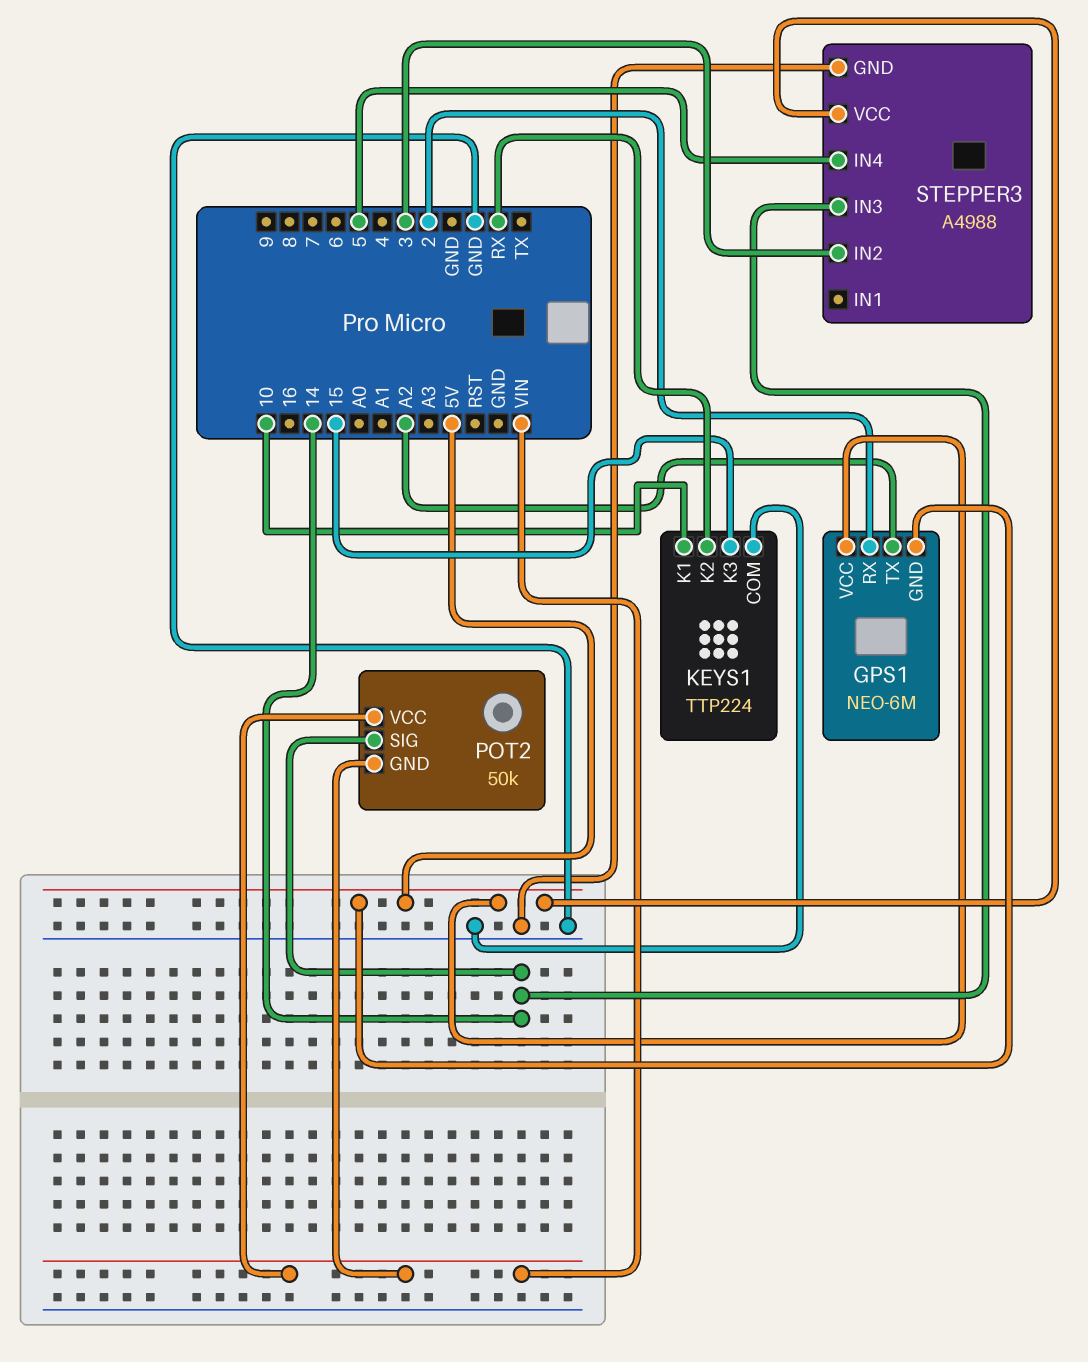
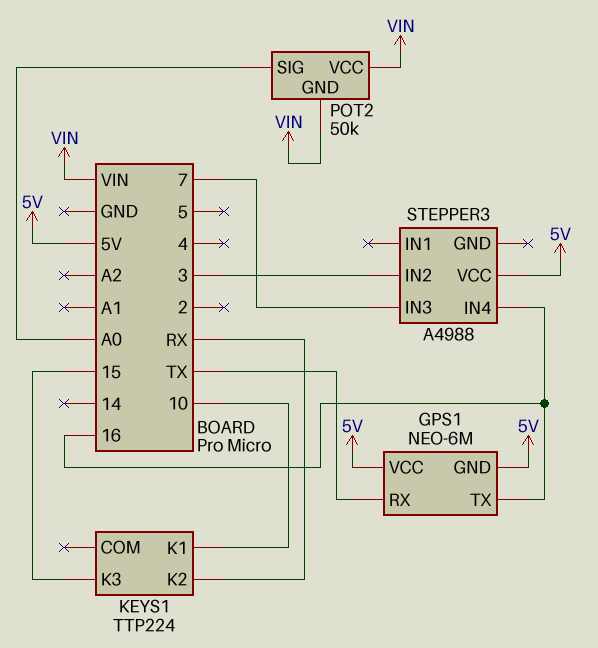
GPS1 pin RX: 2 -> TX
GPS1 pin TX: A2 -> 16
KEYS1 pin COM: GND -> none
POT2 pin SIG: 14 -> A0
STEPPER3 pin GND: GND -> none
STEPPER3 pin IN3: 14 -> 7
STEPPER3 pin IN4: 5 -> 16

